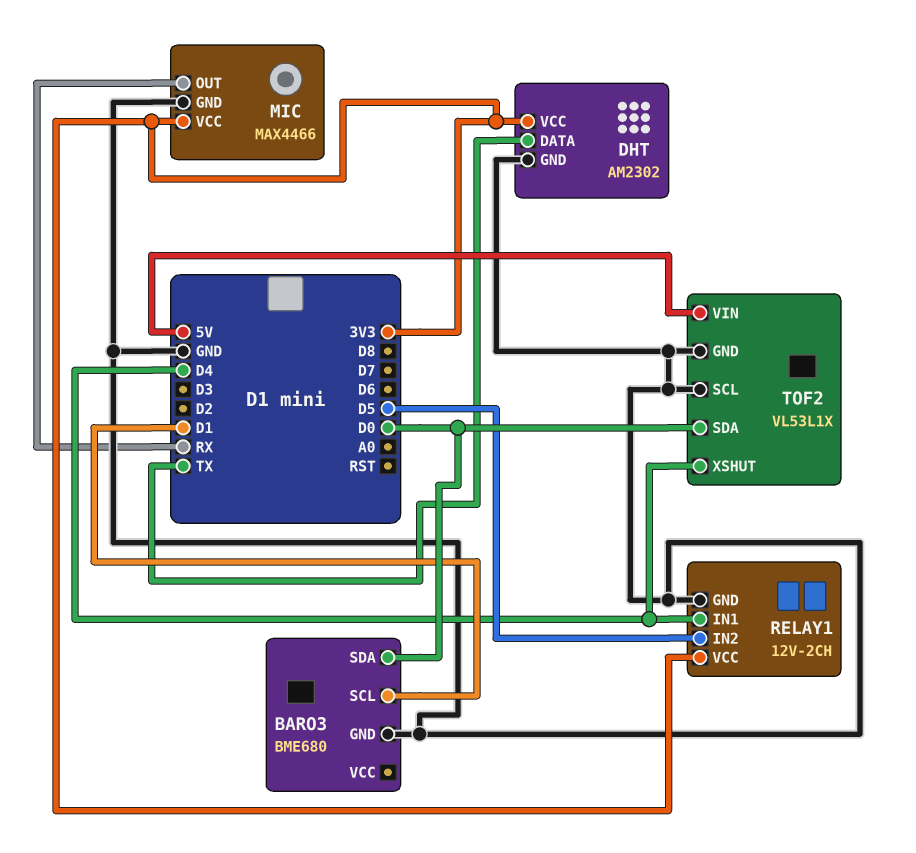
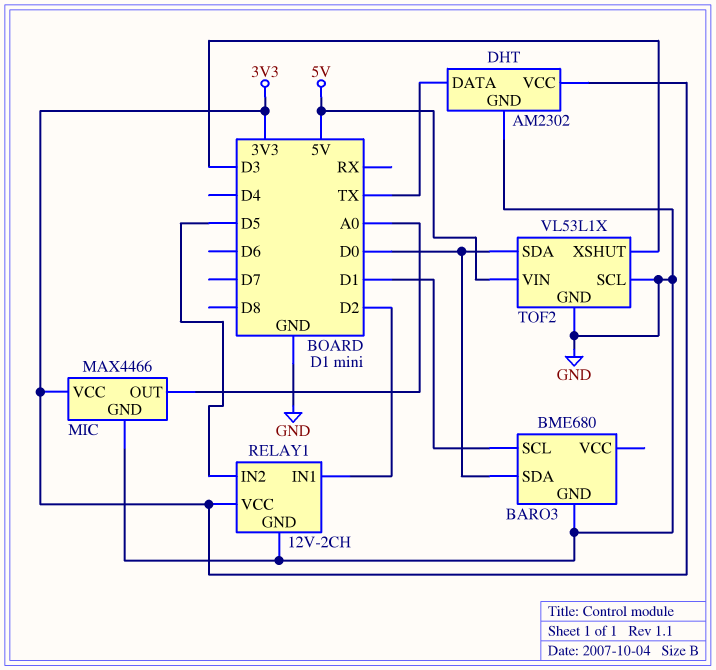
MIC pin OUT: RX -> A0
RELAY1 pin IN1: D4 -> D2
TOF2 pin XSHUT: D4 -> D3

